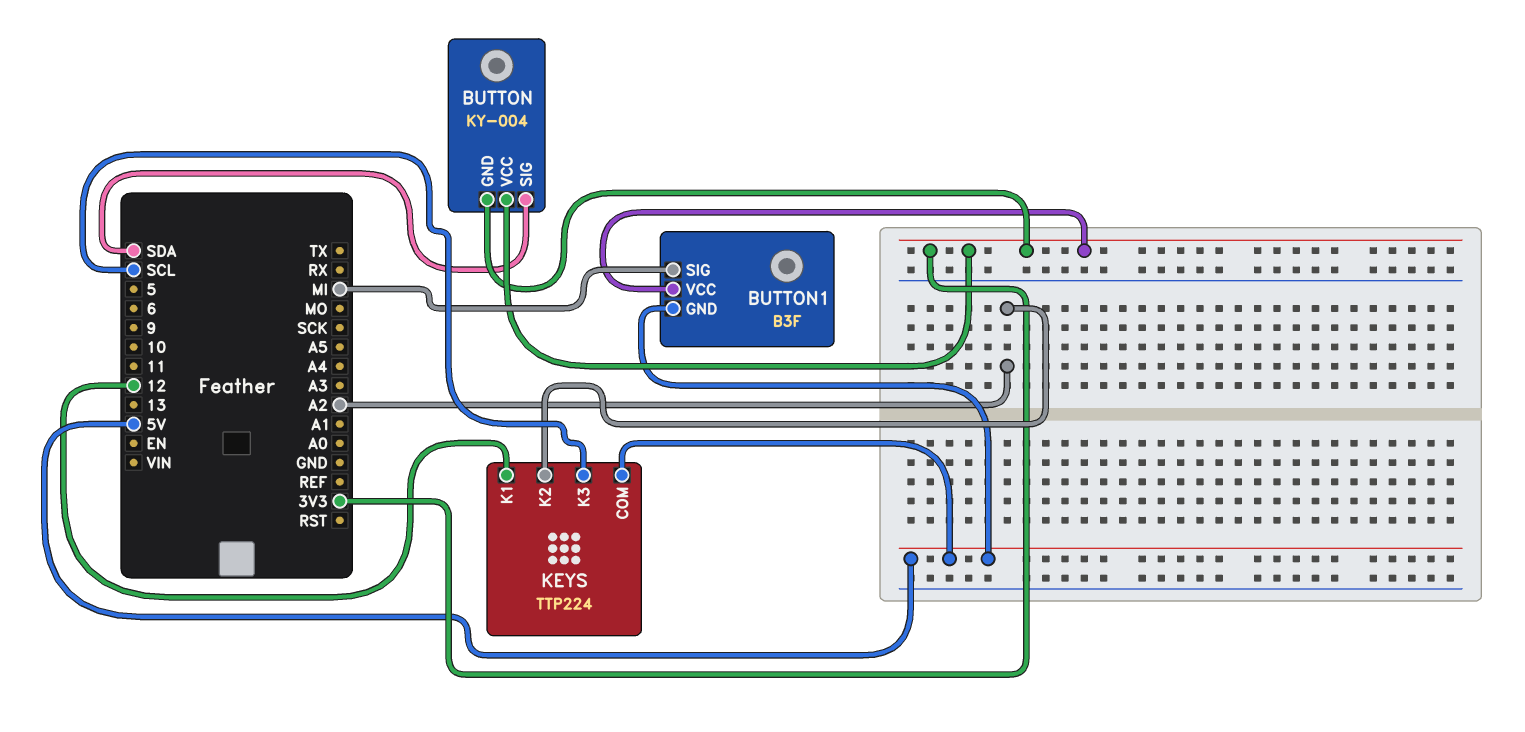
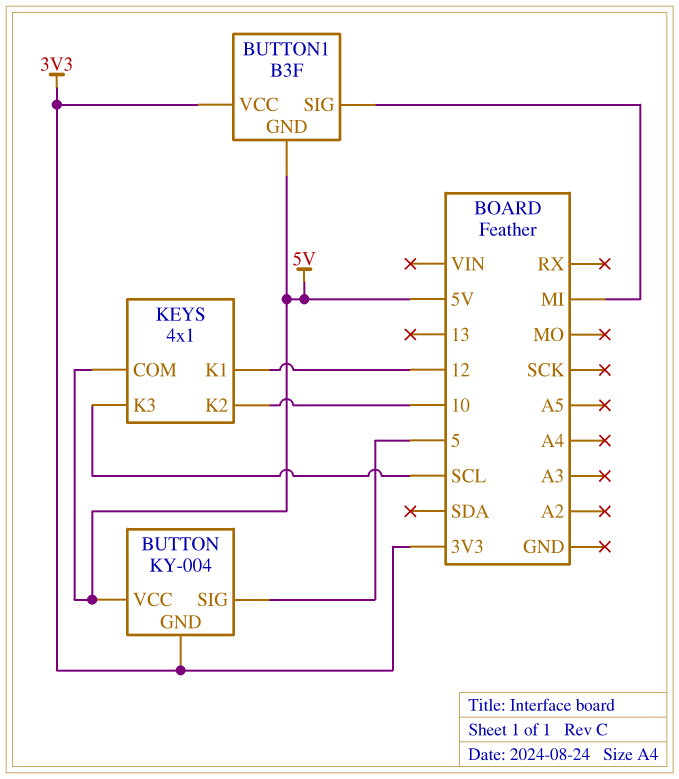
BUTTON pin SIG: SDA -> 5
BUTTON pin VCC: 3V3 -> 5V
KEYS: TTP224 -> 4x1
KEYS pin K2: A2 -> 10

